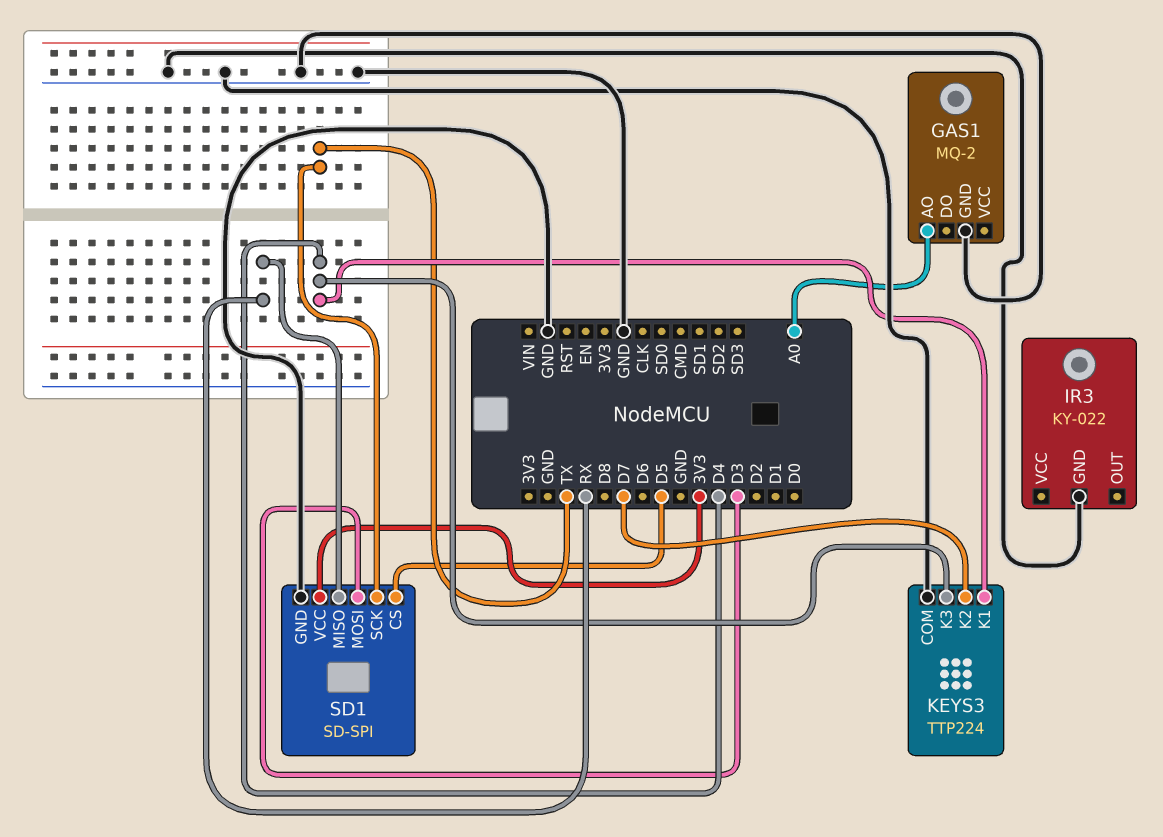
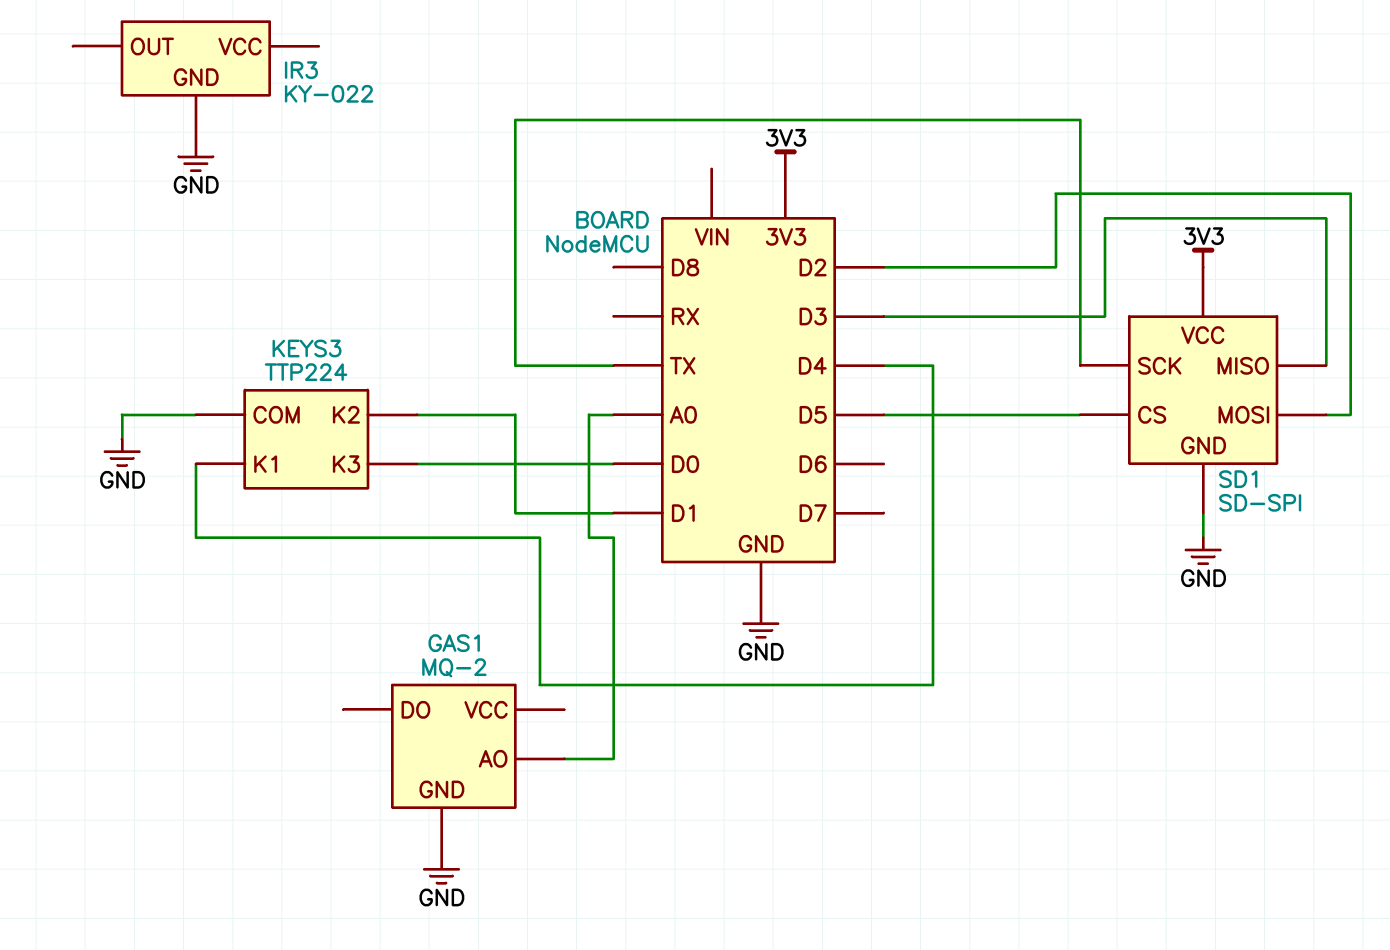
KEYS3 pin K2: D7 -> D1
KEYS3 pin K3: D4 -> D0
SD1 pin MISO: RX -> D3
SD1 pin MOSI: D3 -> D2

